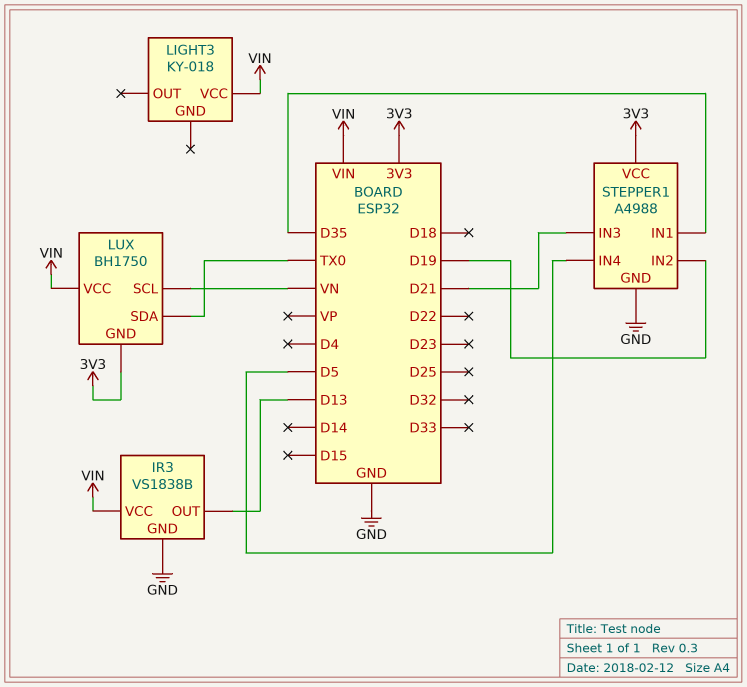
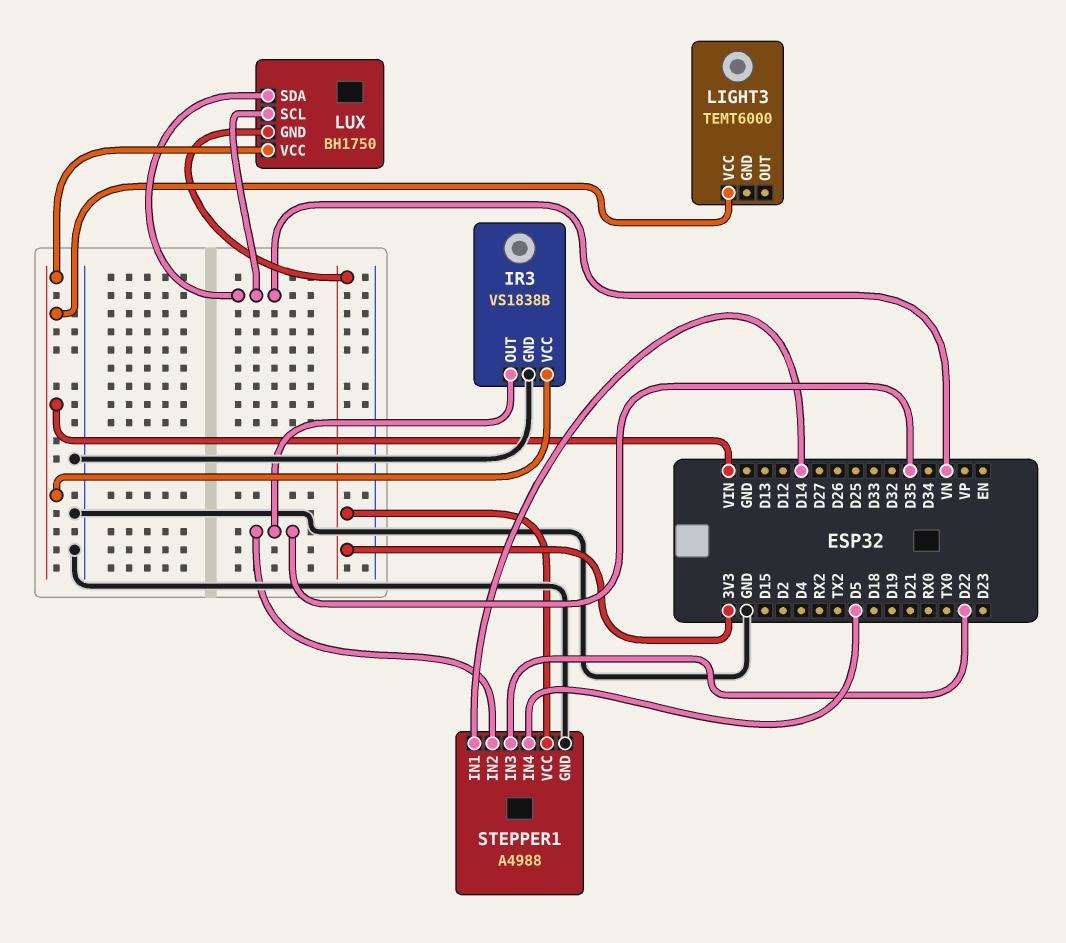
IR3 pin OUT: D13 -> D35
LIGHT3: KY-018 -> TEMT6000
LUX pin SDA: TX0 -> VN
STEPPER1 pin IN1: D35 -> D14
STEPPER1 pin IN2: D19 -> D35
STEPPER1 pin IN3: D21 -> D22

